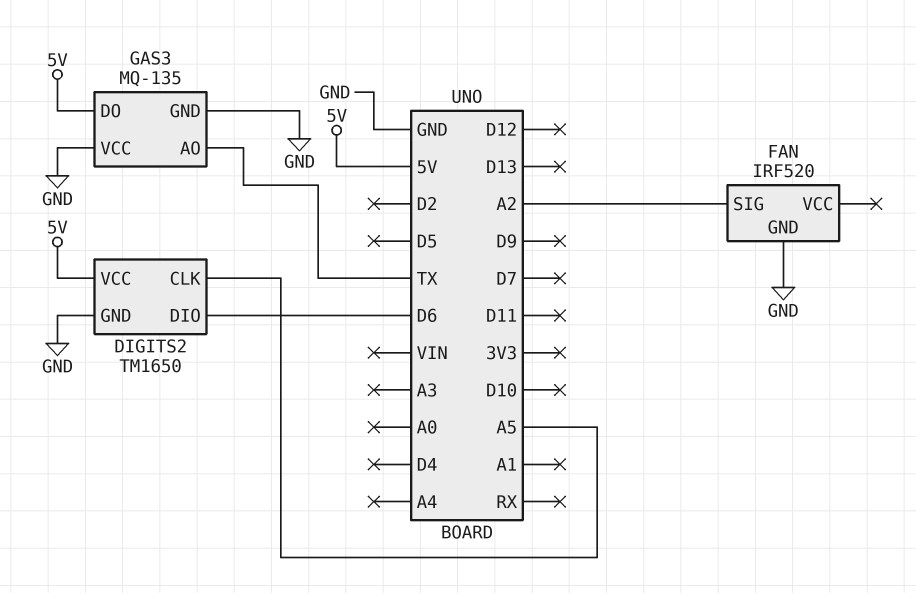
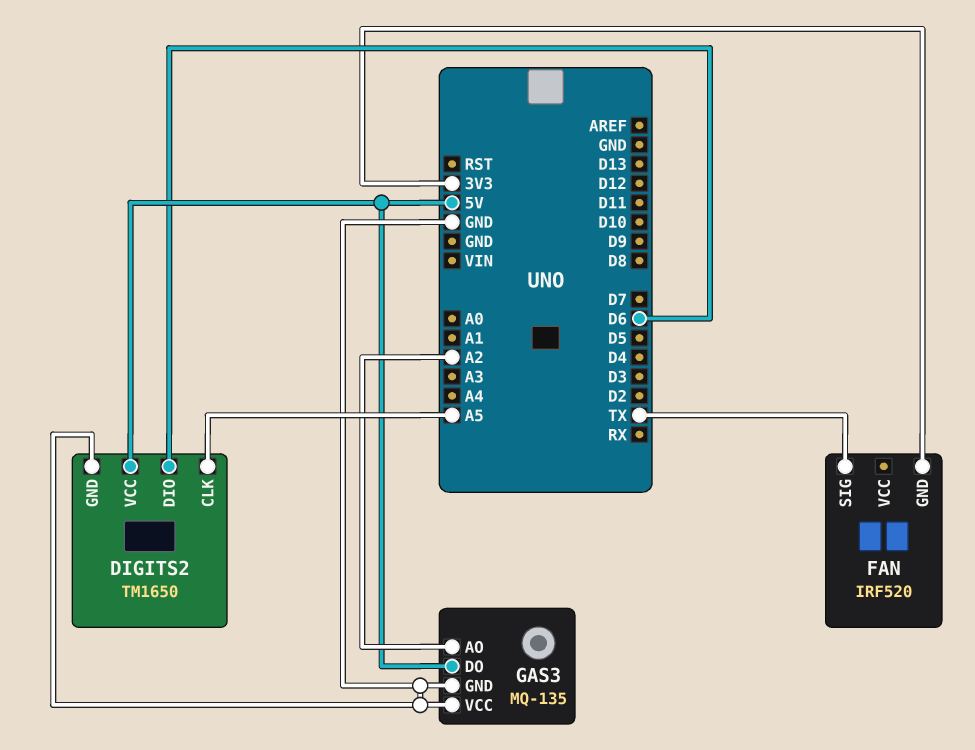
FAN pin GND: GND -> 3V3
FAN pin SIG: A2 -> TX
GAS3 pin AO: TX -> A2

